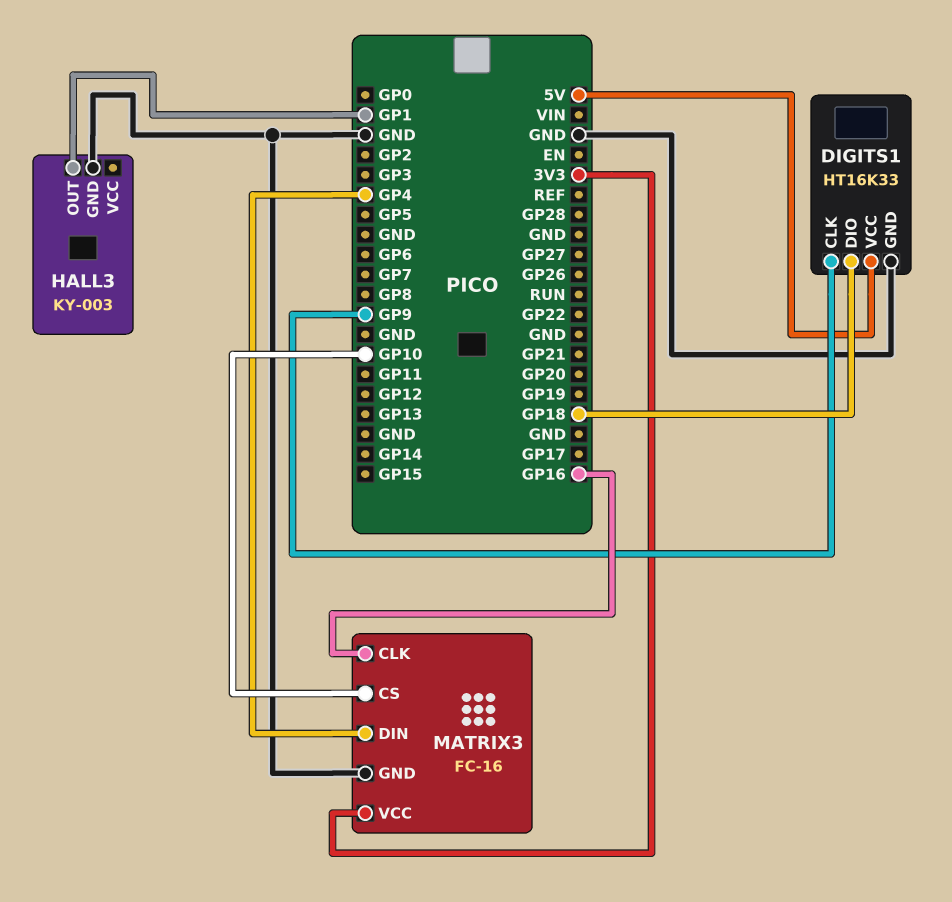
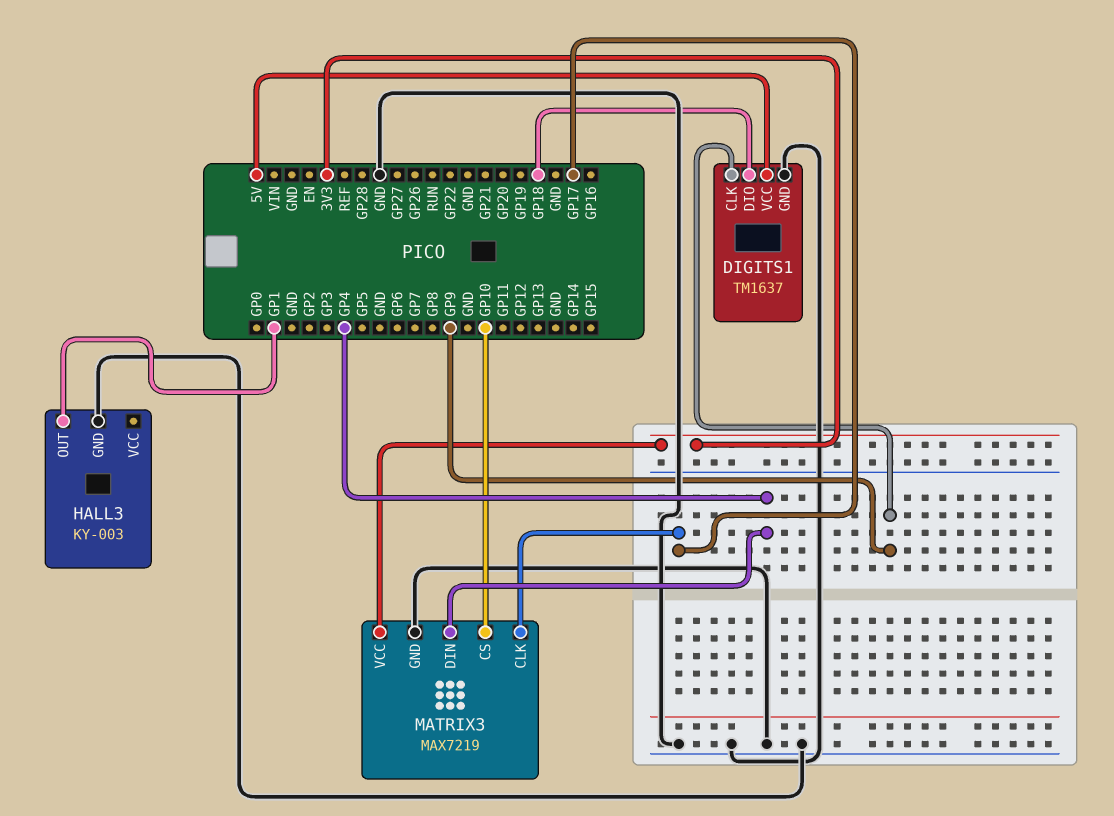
DIGITS1: HT16K33 -> TM1637
MATRIX3: FC-16 -> MAX7219
MATRIX3 pin CLK: GP16 -> GP17

